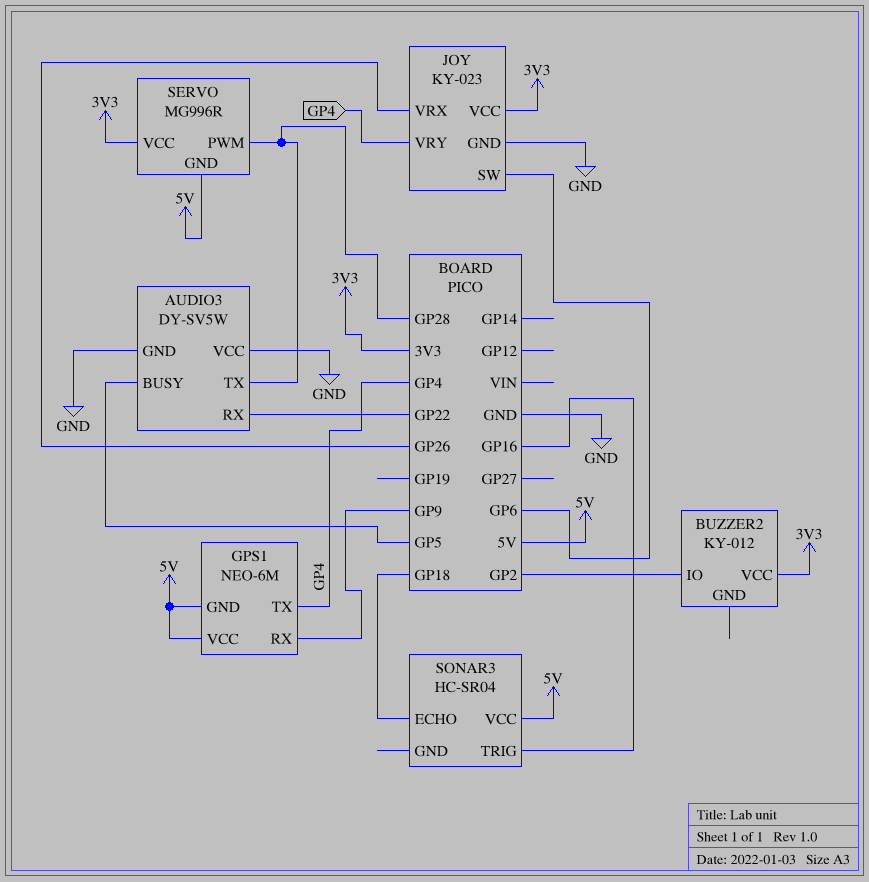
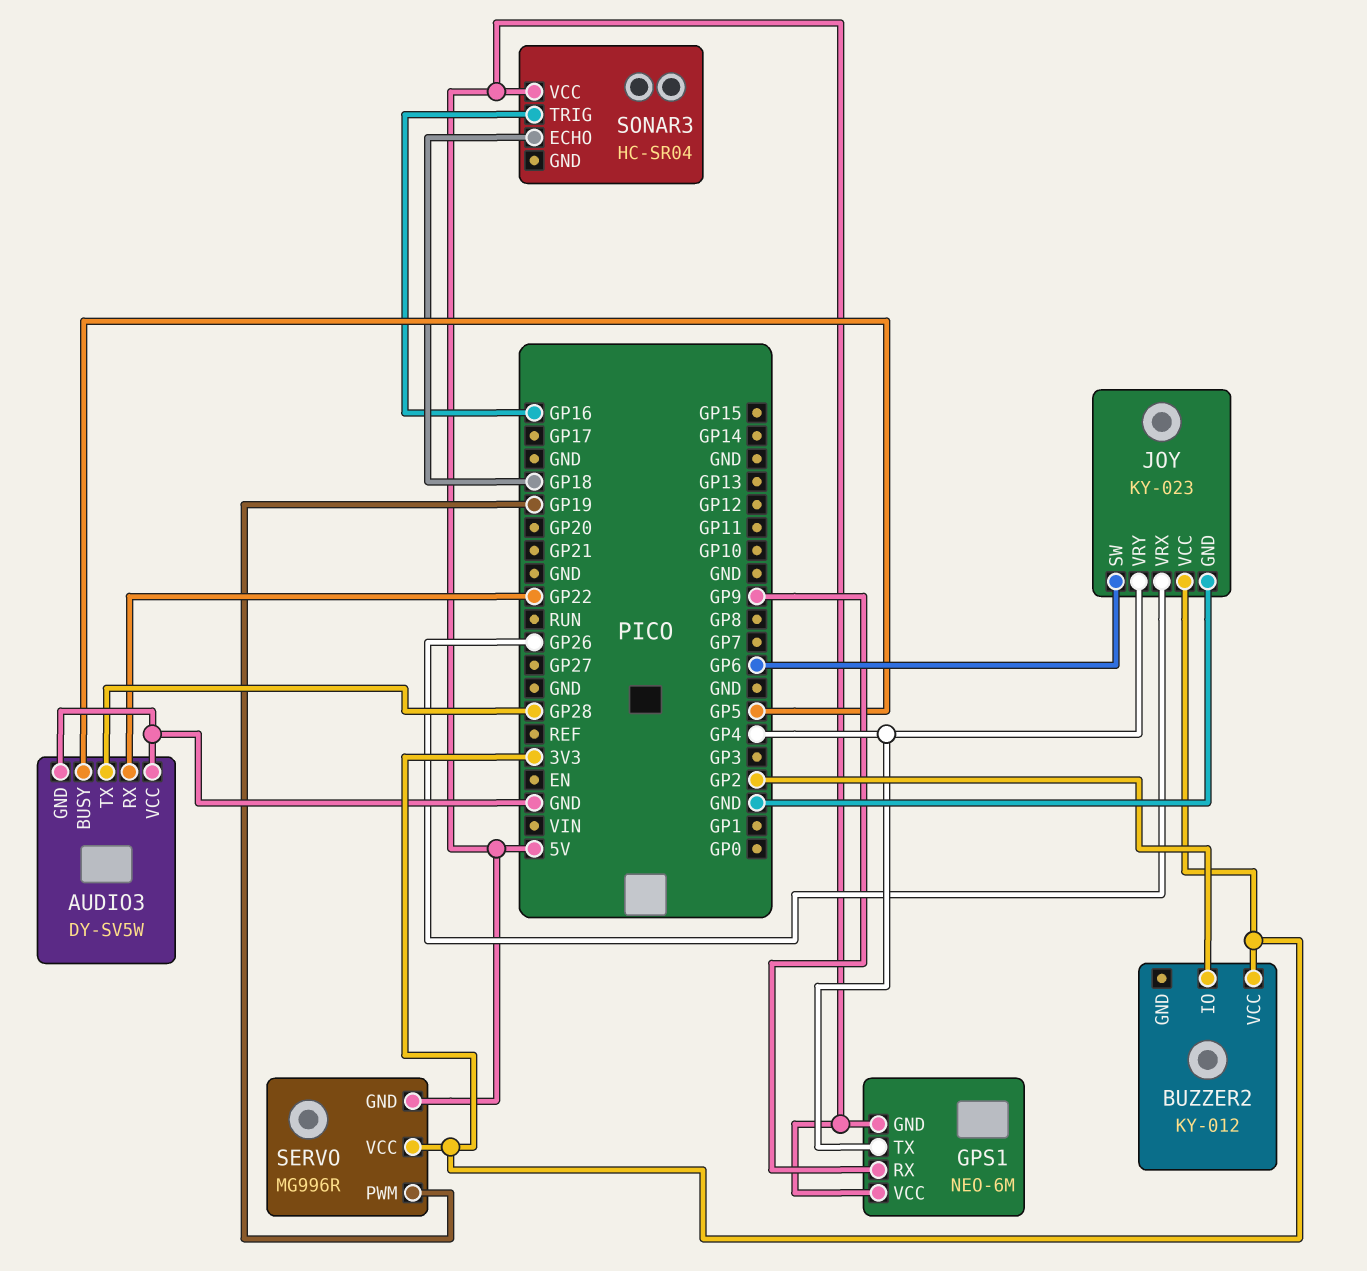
SERVO pin PWM: GP28 -> GP19

